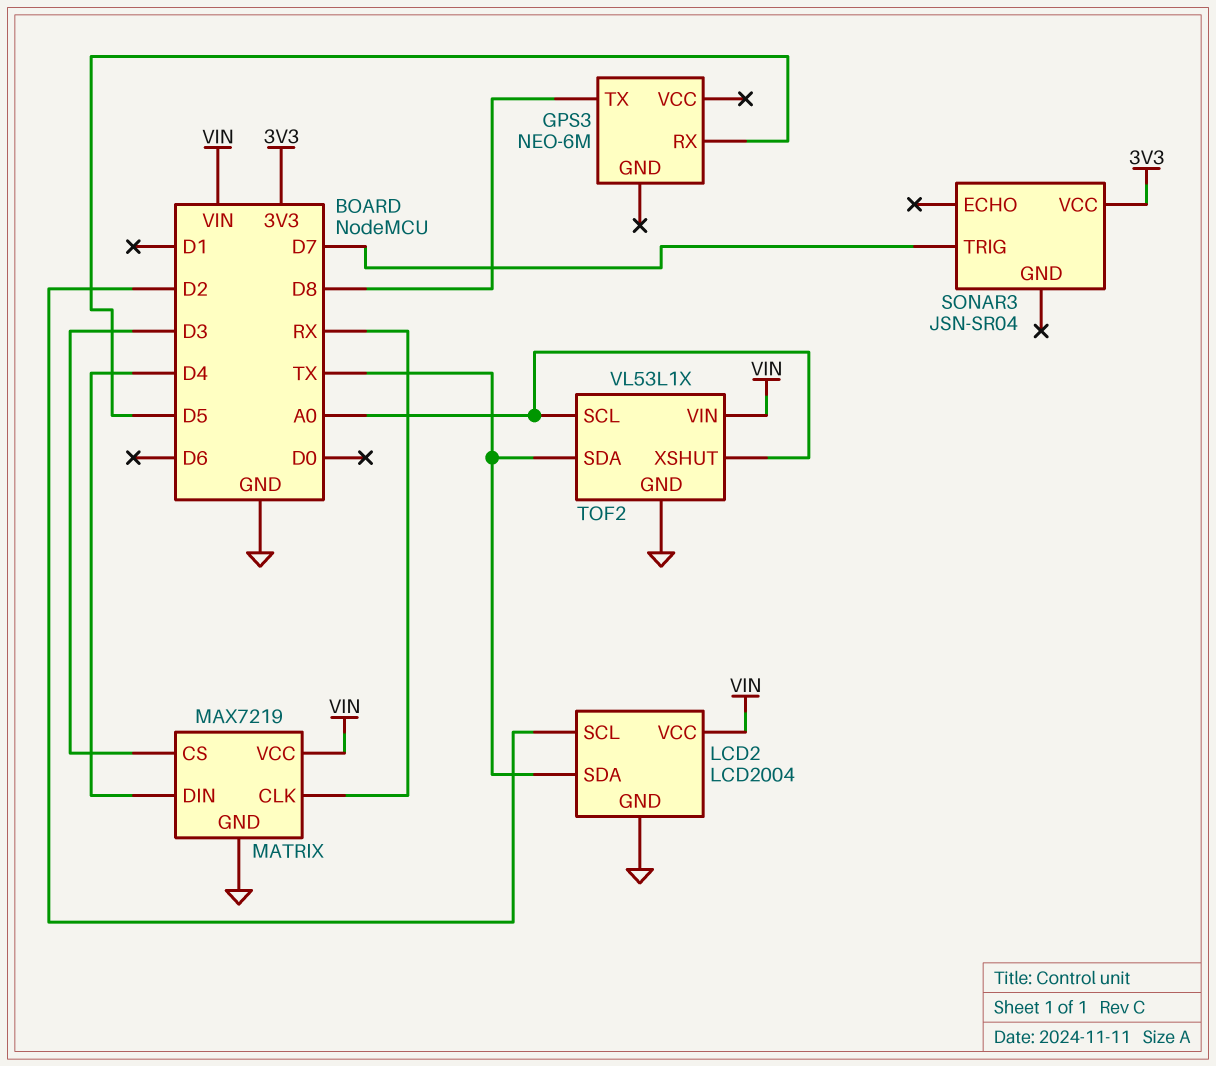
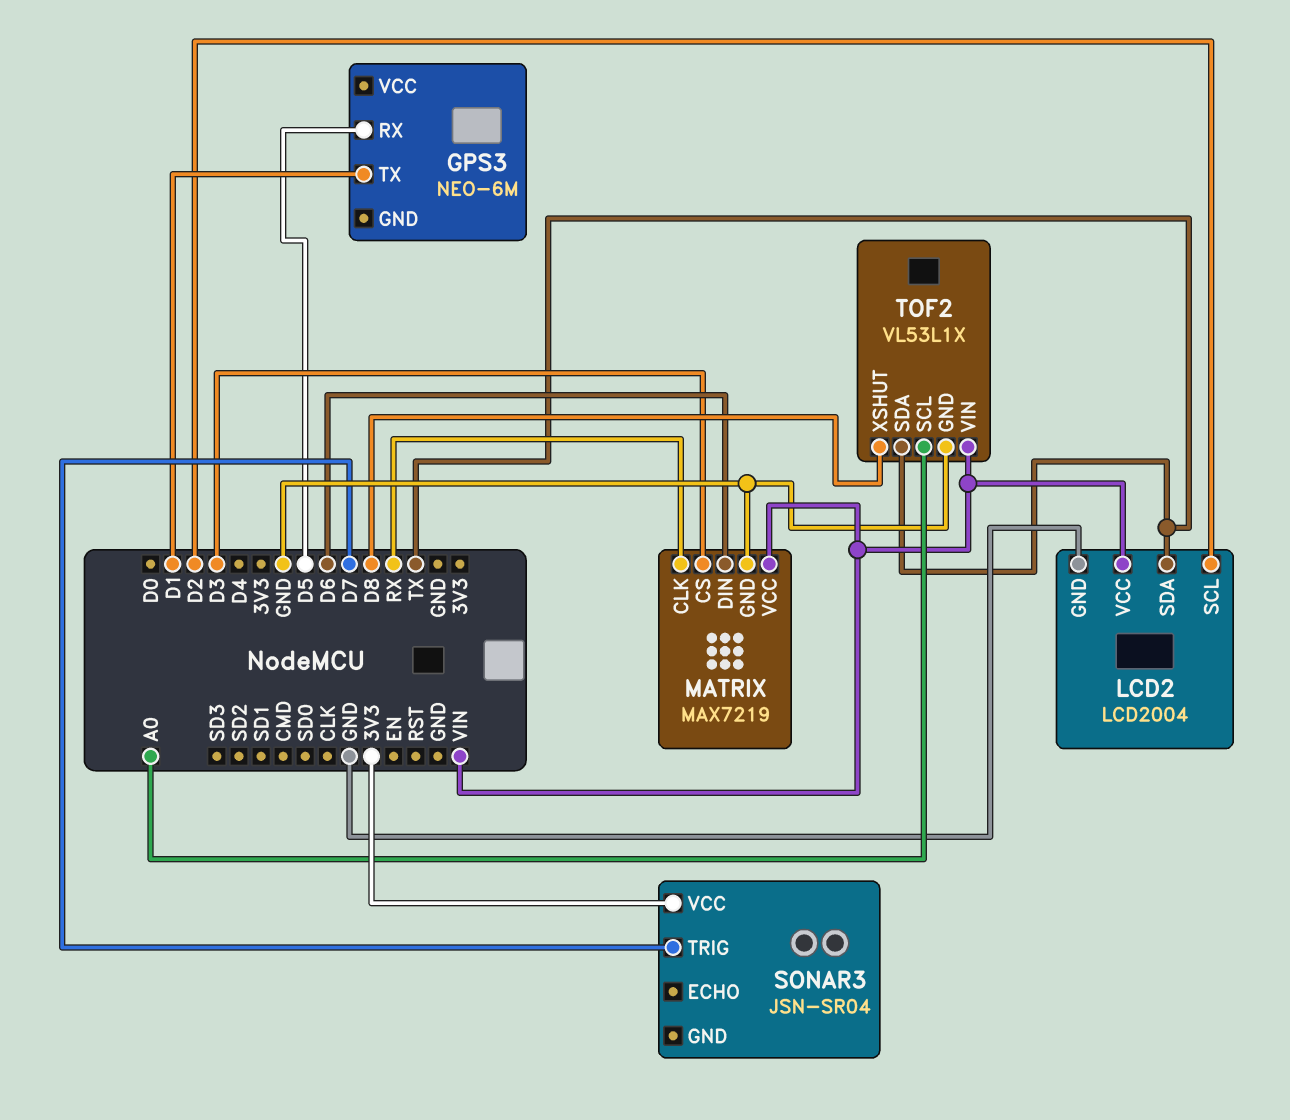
GPS3 pin TX: D8 -> D1
MATRIX pin DIN: D4 -> D6
TOF2 pin XSHUT: A0 -> D8

